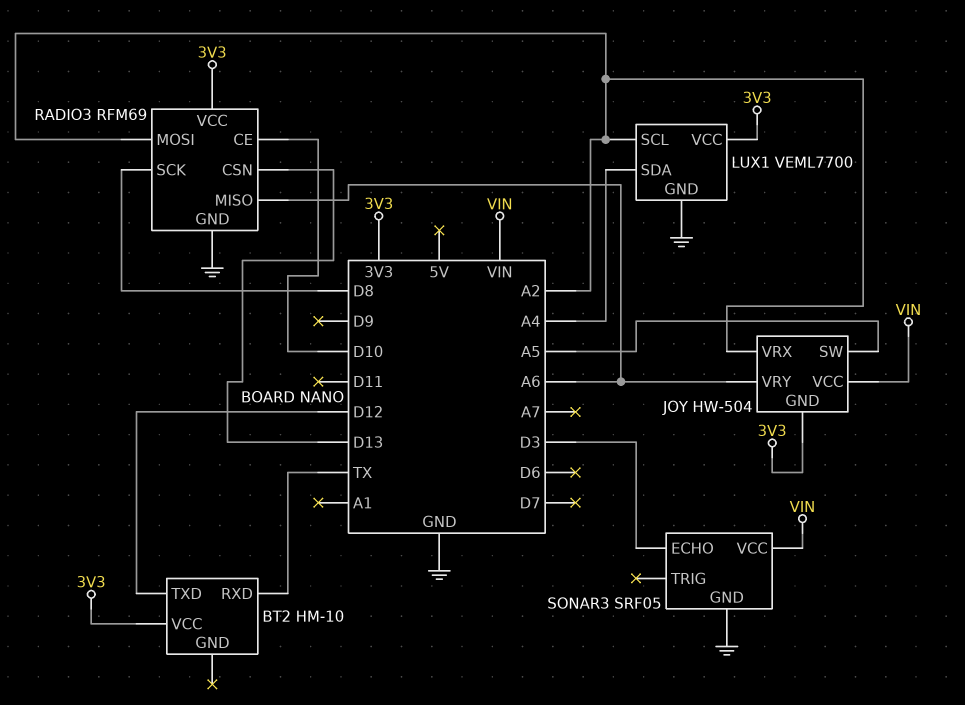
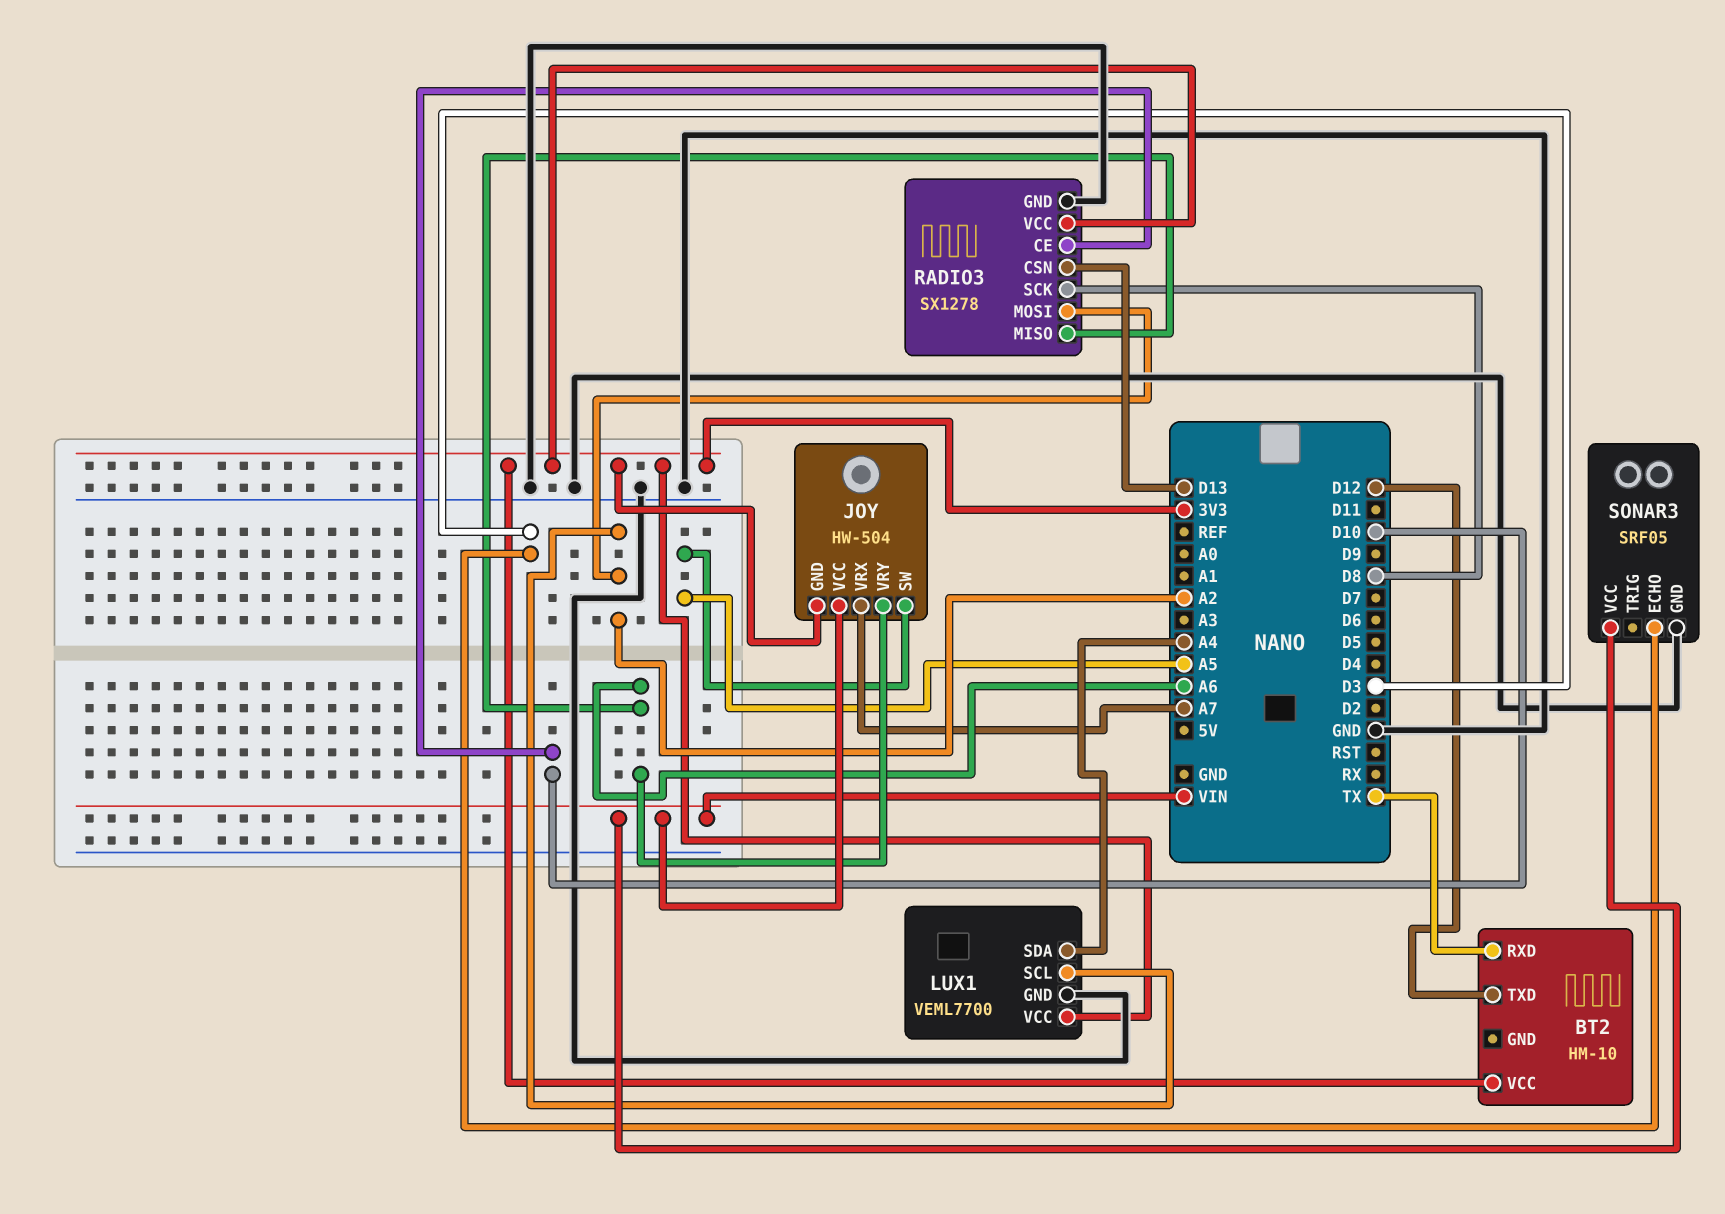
JOY pin VRX: A2 -> A7
RADIO3: RFM69 -> SX1278

